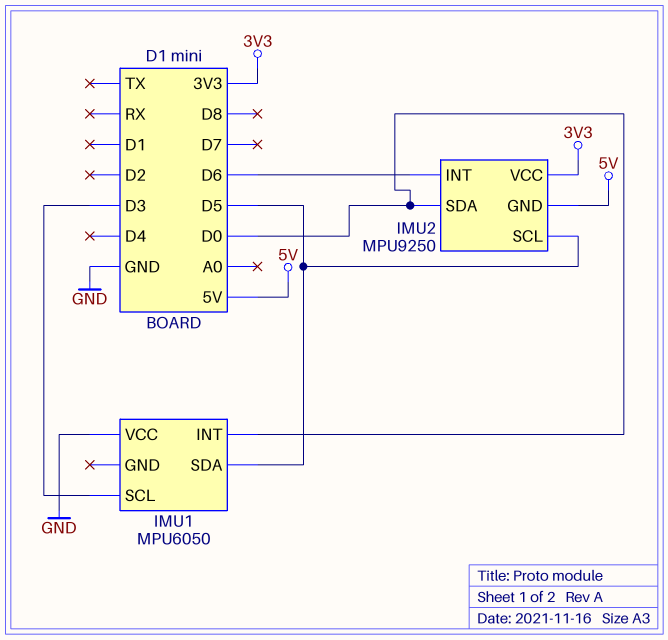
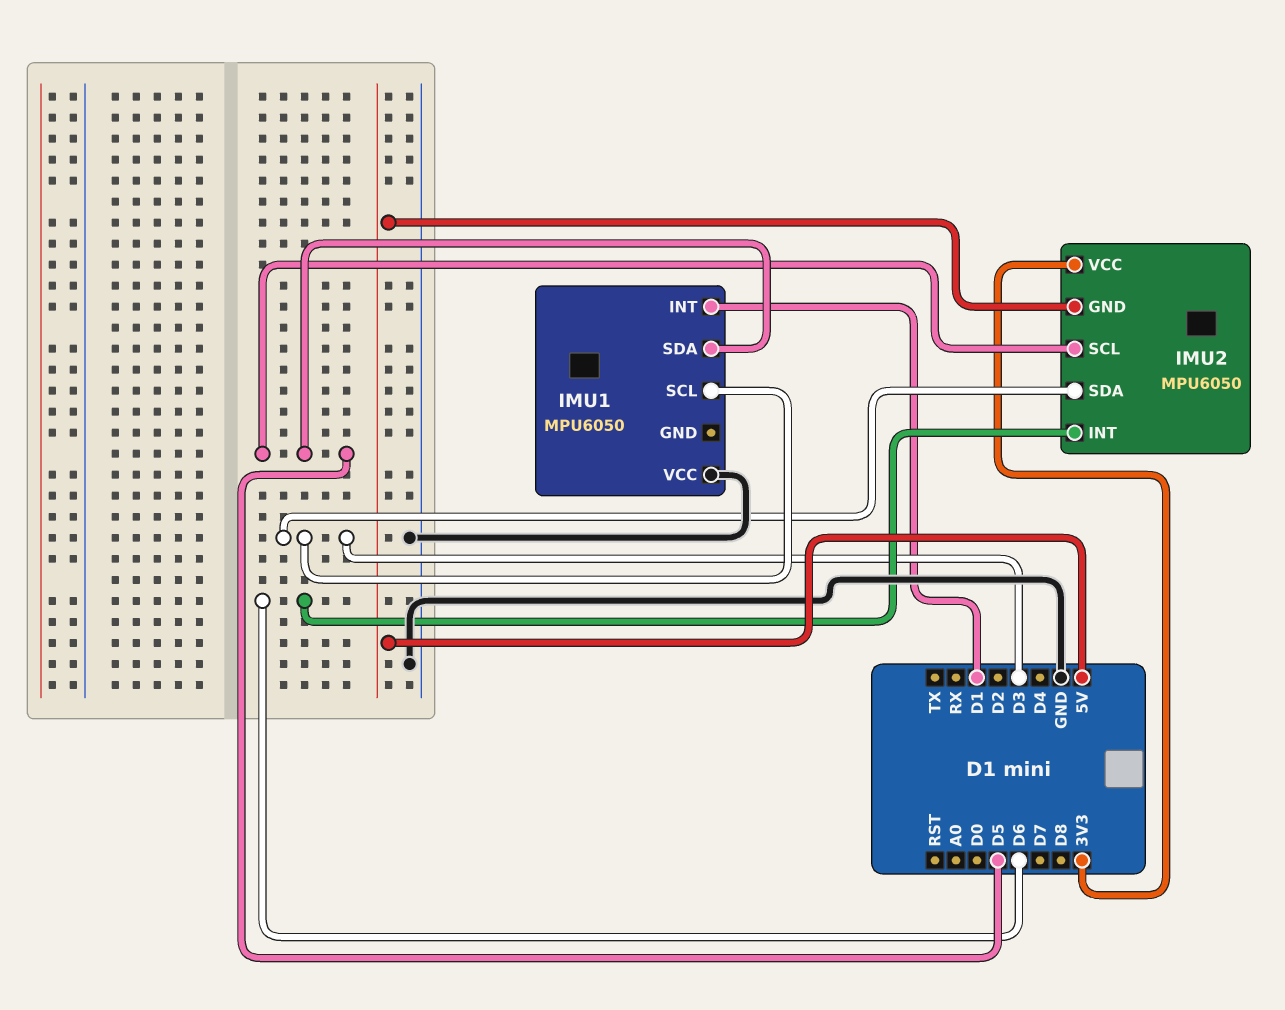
IMU1 pin INT: D0 -> D1
IMU2: MPU9250 -> MPU6050
IMU2 pin SDA: D0 -> D3

